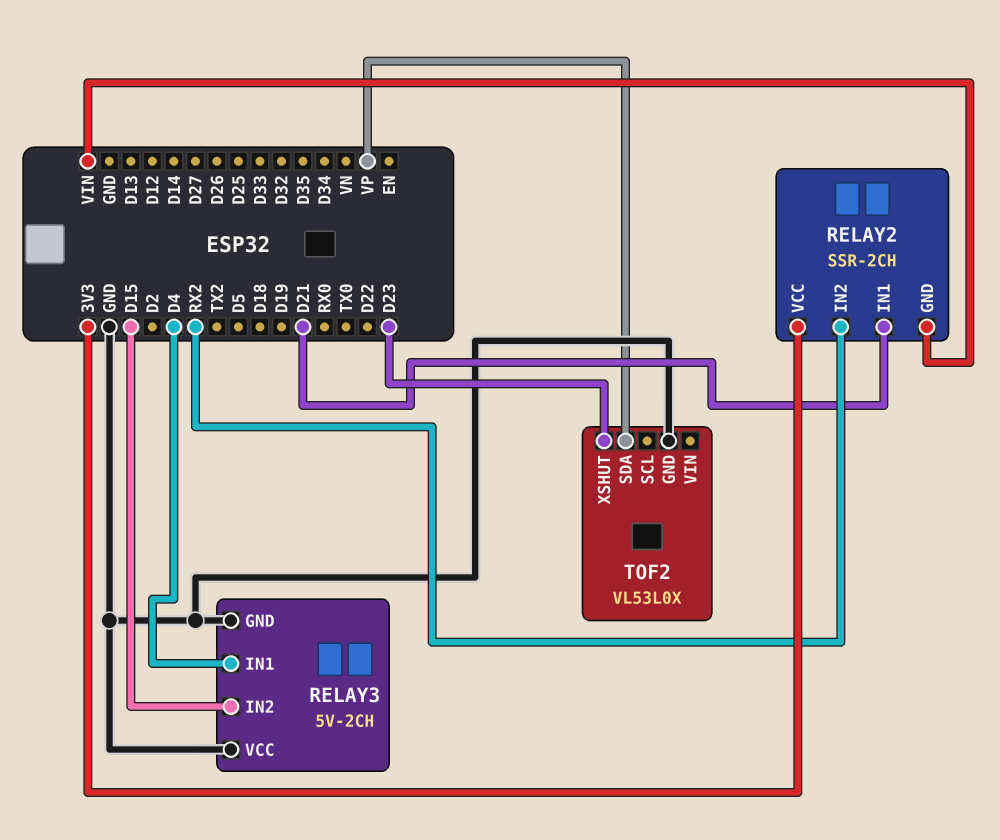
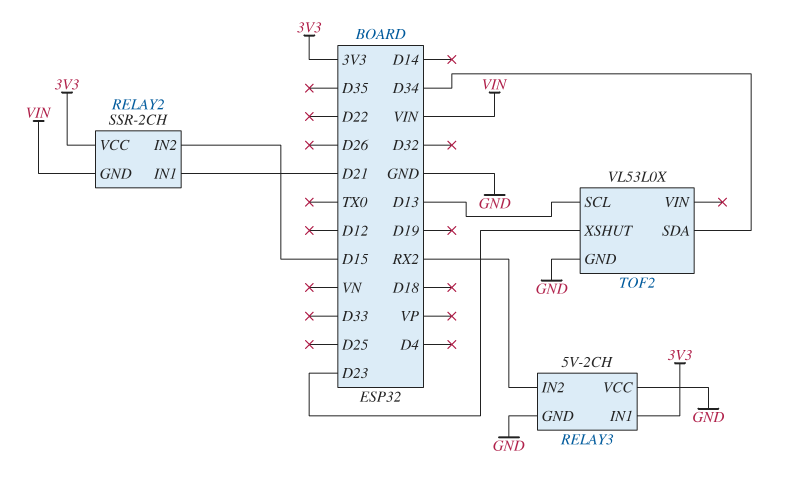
RELAY2 pin IN2: RX2 -> D15
RELAY3 pin IN1: D4 -> 3V3
RELAY3 pin IN2: D15 -> RX2
TOF2 pin SCL: none -> D13
TOF2 pin SDA: VP -> D34

